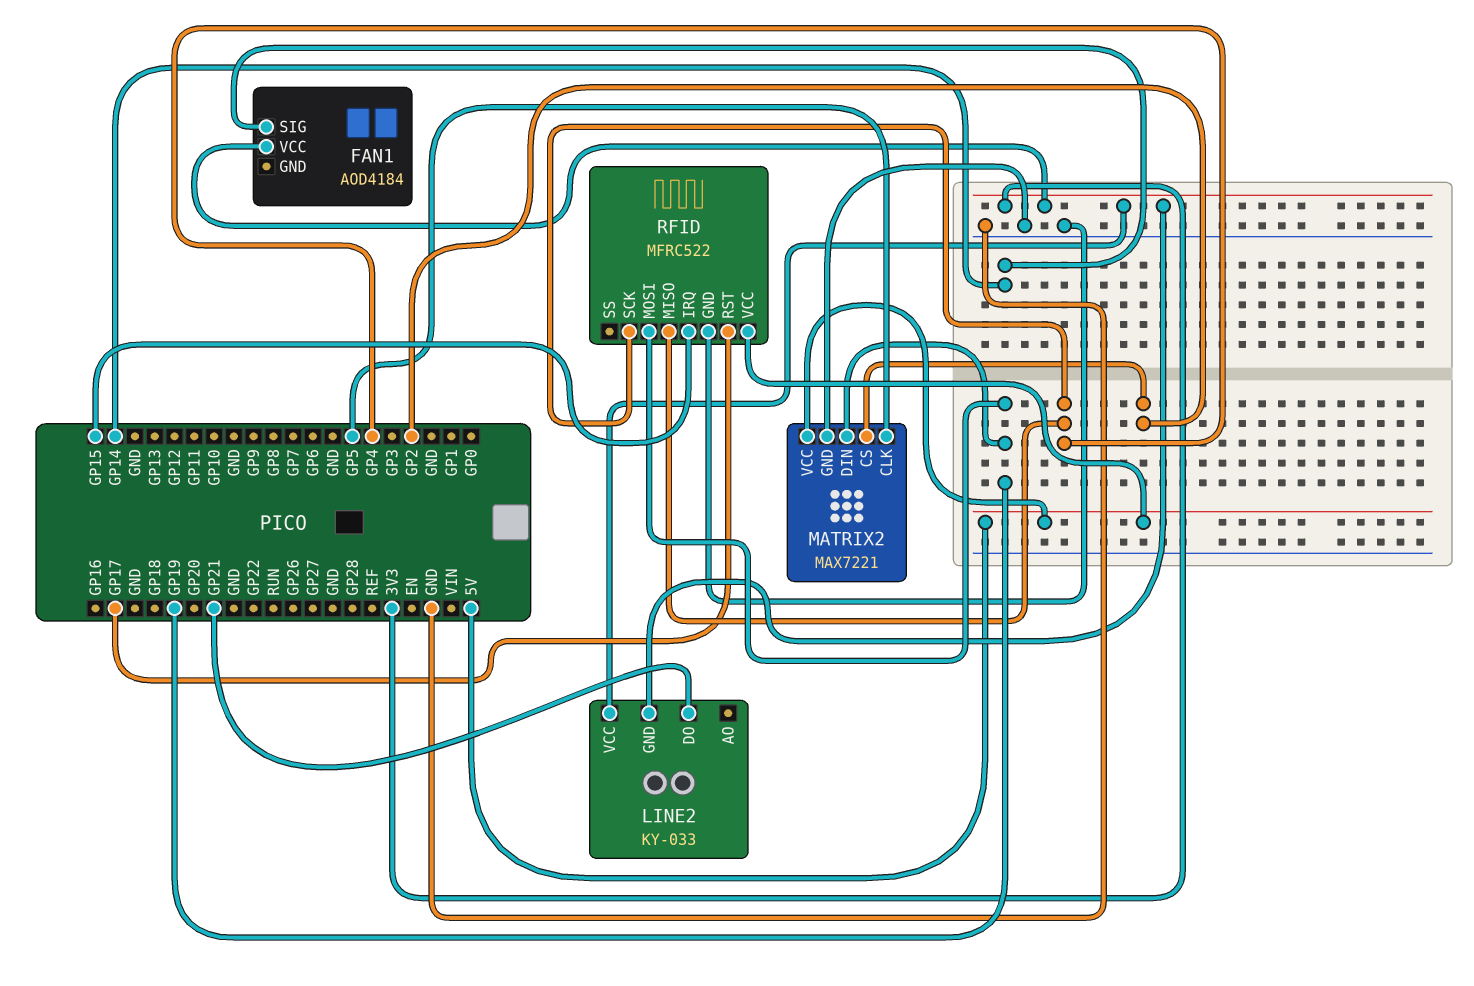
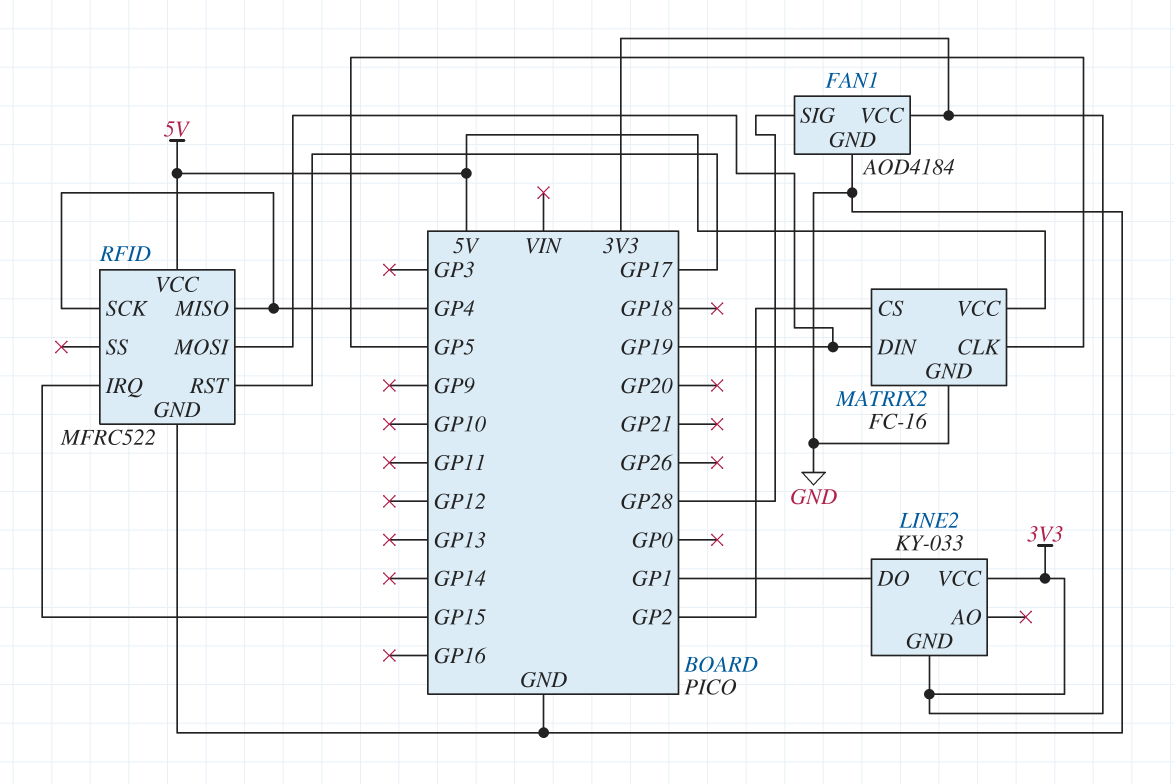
FAN1 pin GND: none -> GND
FAN1 pin SIG: GP14 -> GP28
LINE2 pin DO: GP21 -> GP1
MATRIX2: MAX7221 -> FC-16

